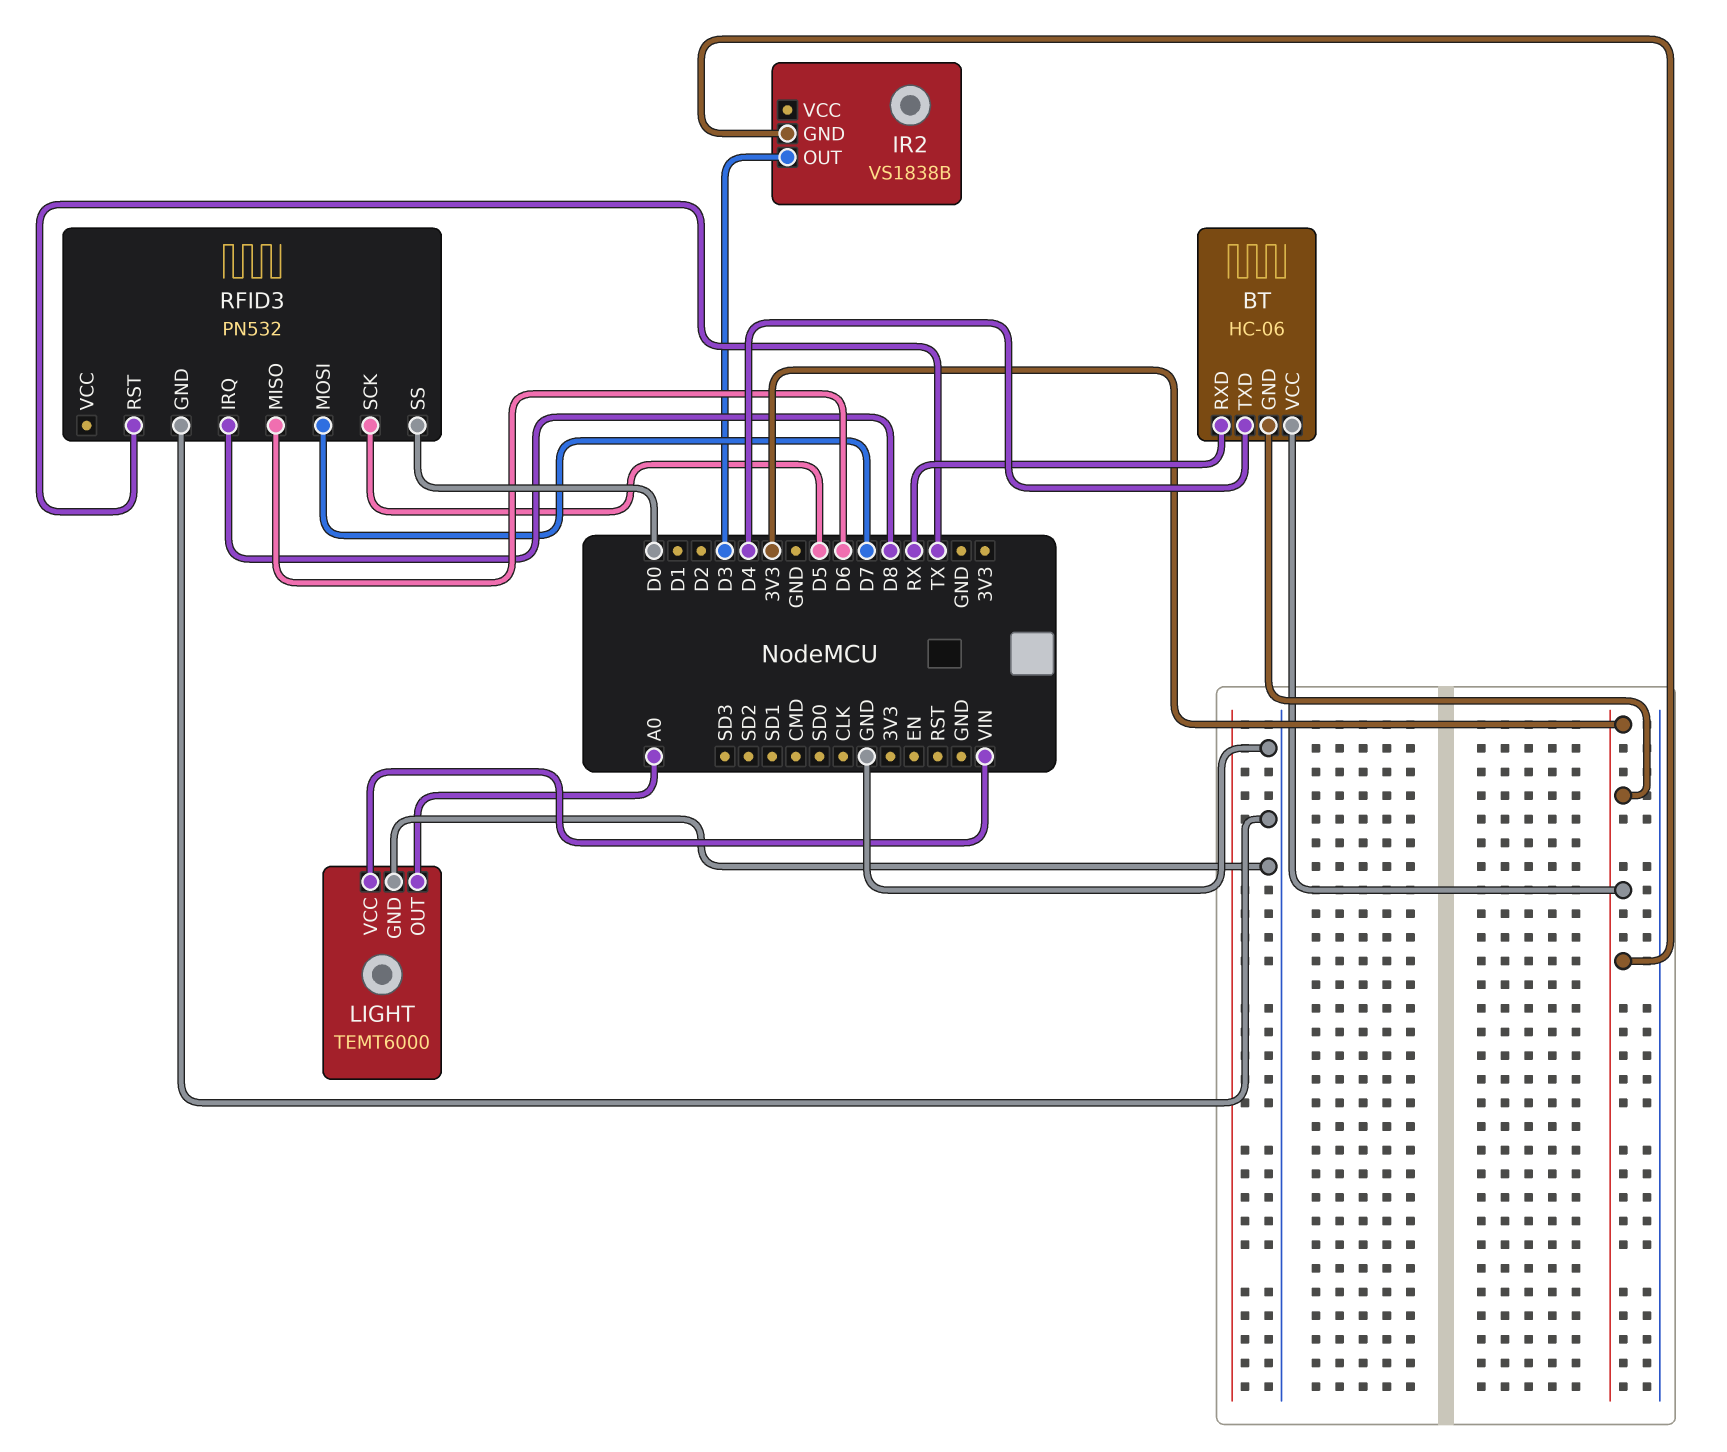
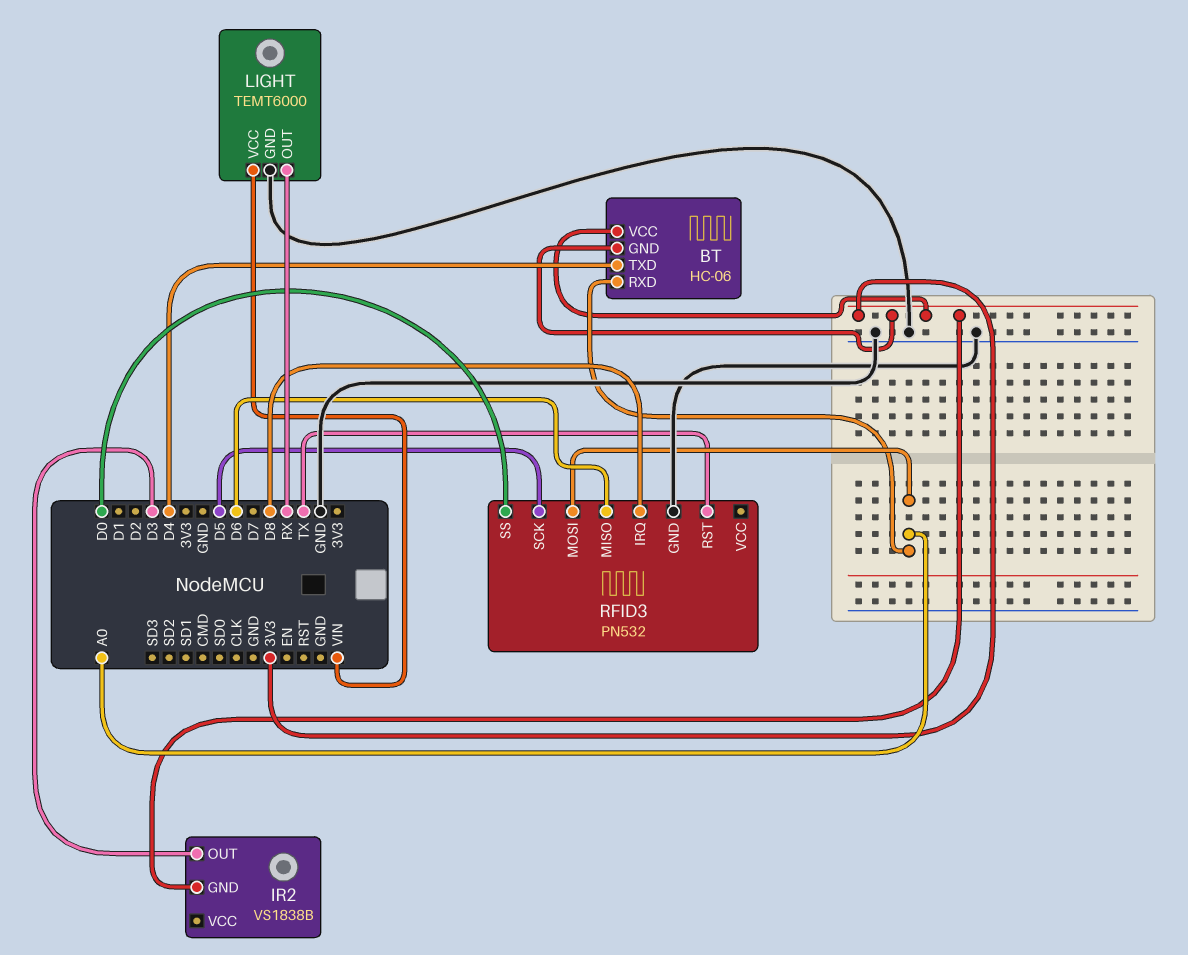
BT pin RXD: RX -> A0
LIGHT pin OUT: A0 -> RX
RFID3 pin MOSI: D7 -> A0

